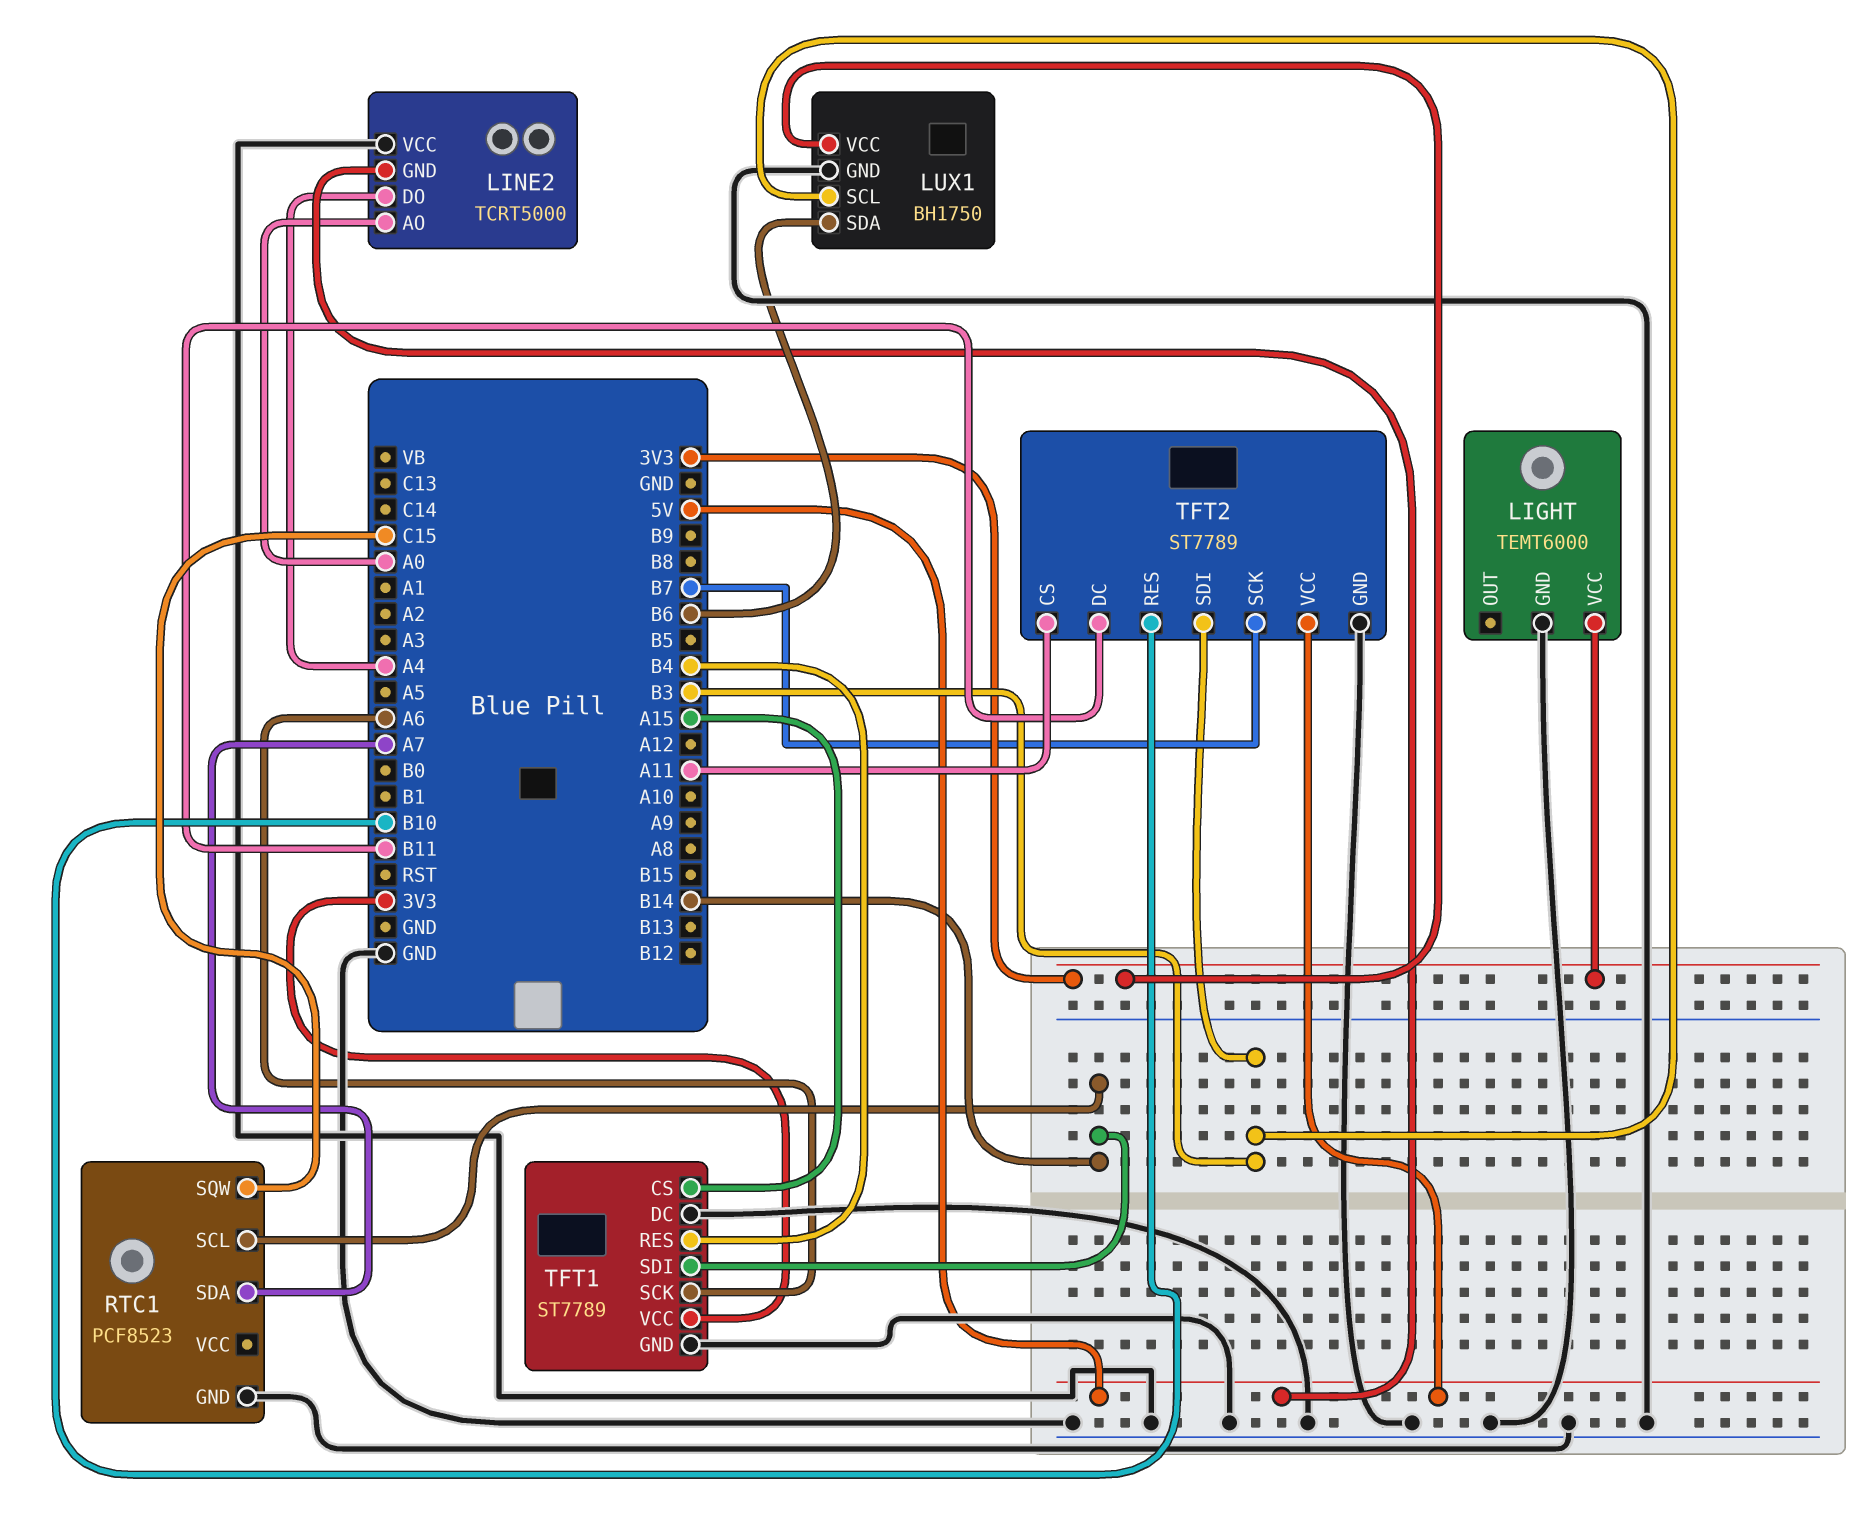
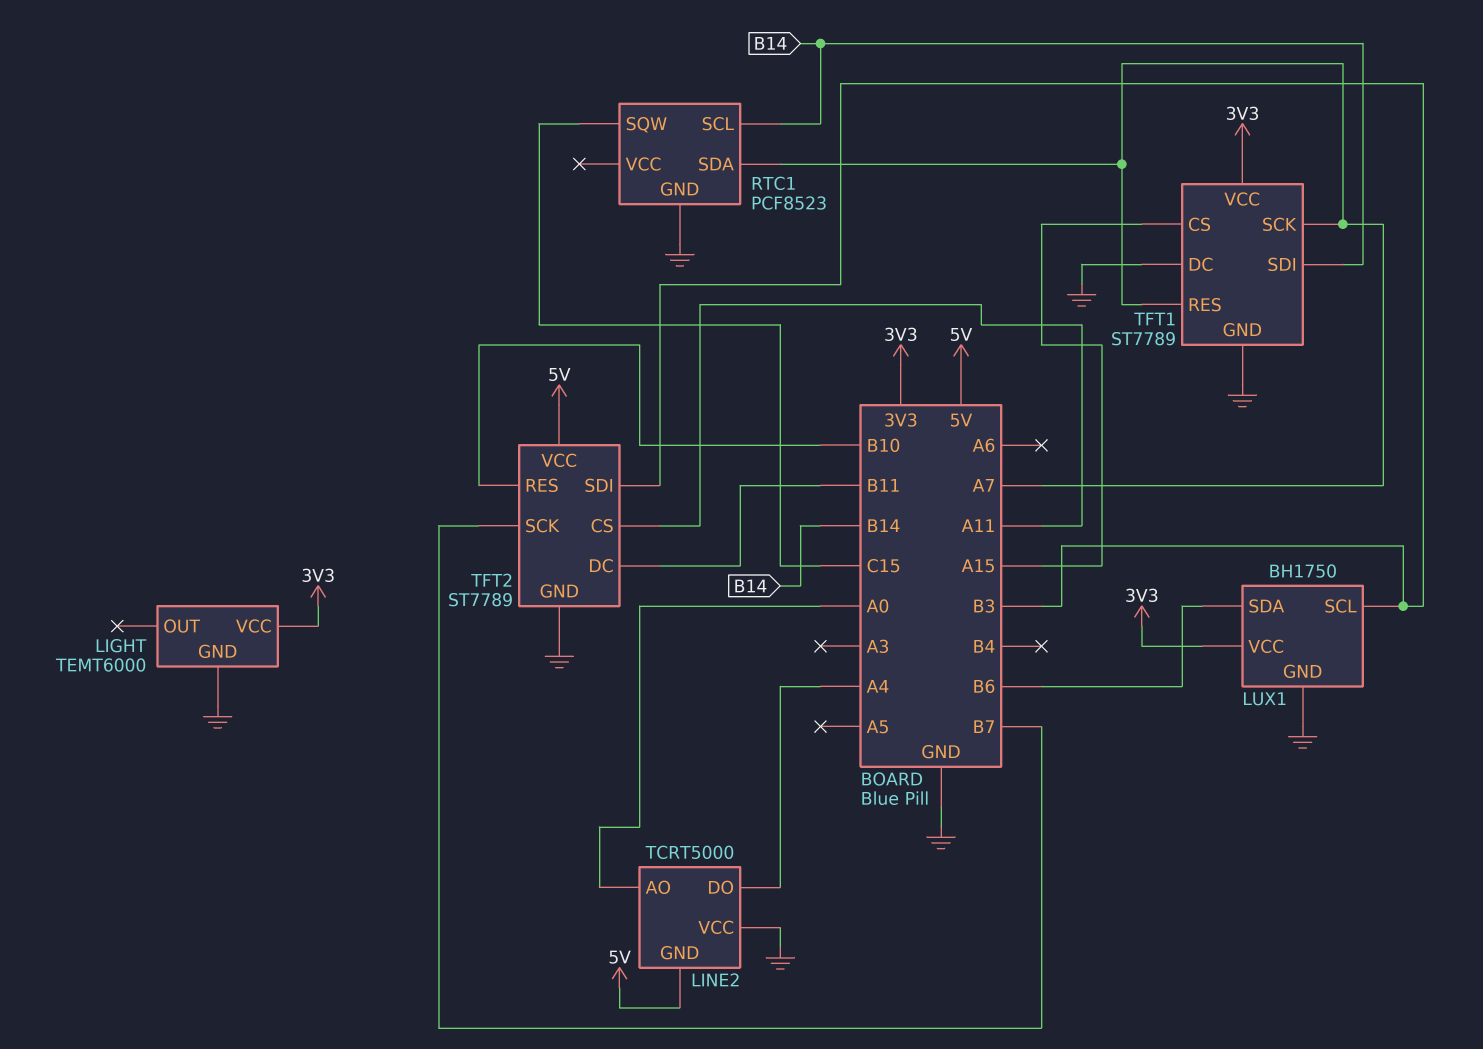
TFT1 pin RES: B4 -> A7
TFT1 pin SCK: A6 -> A7

